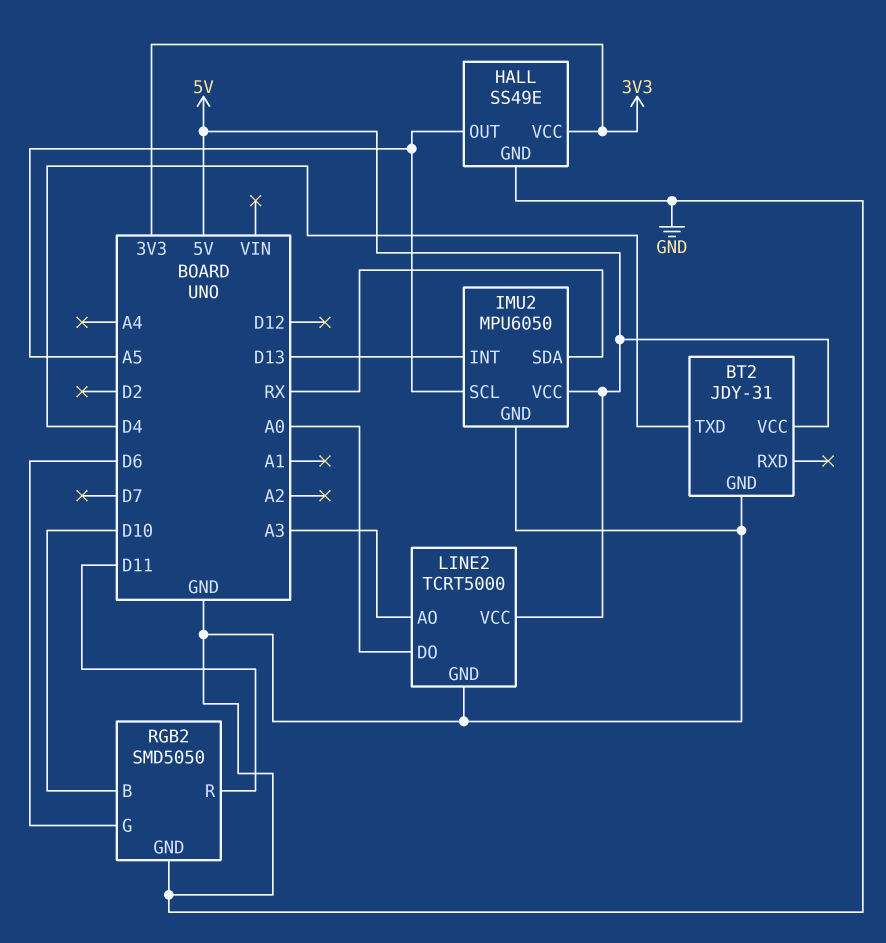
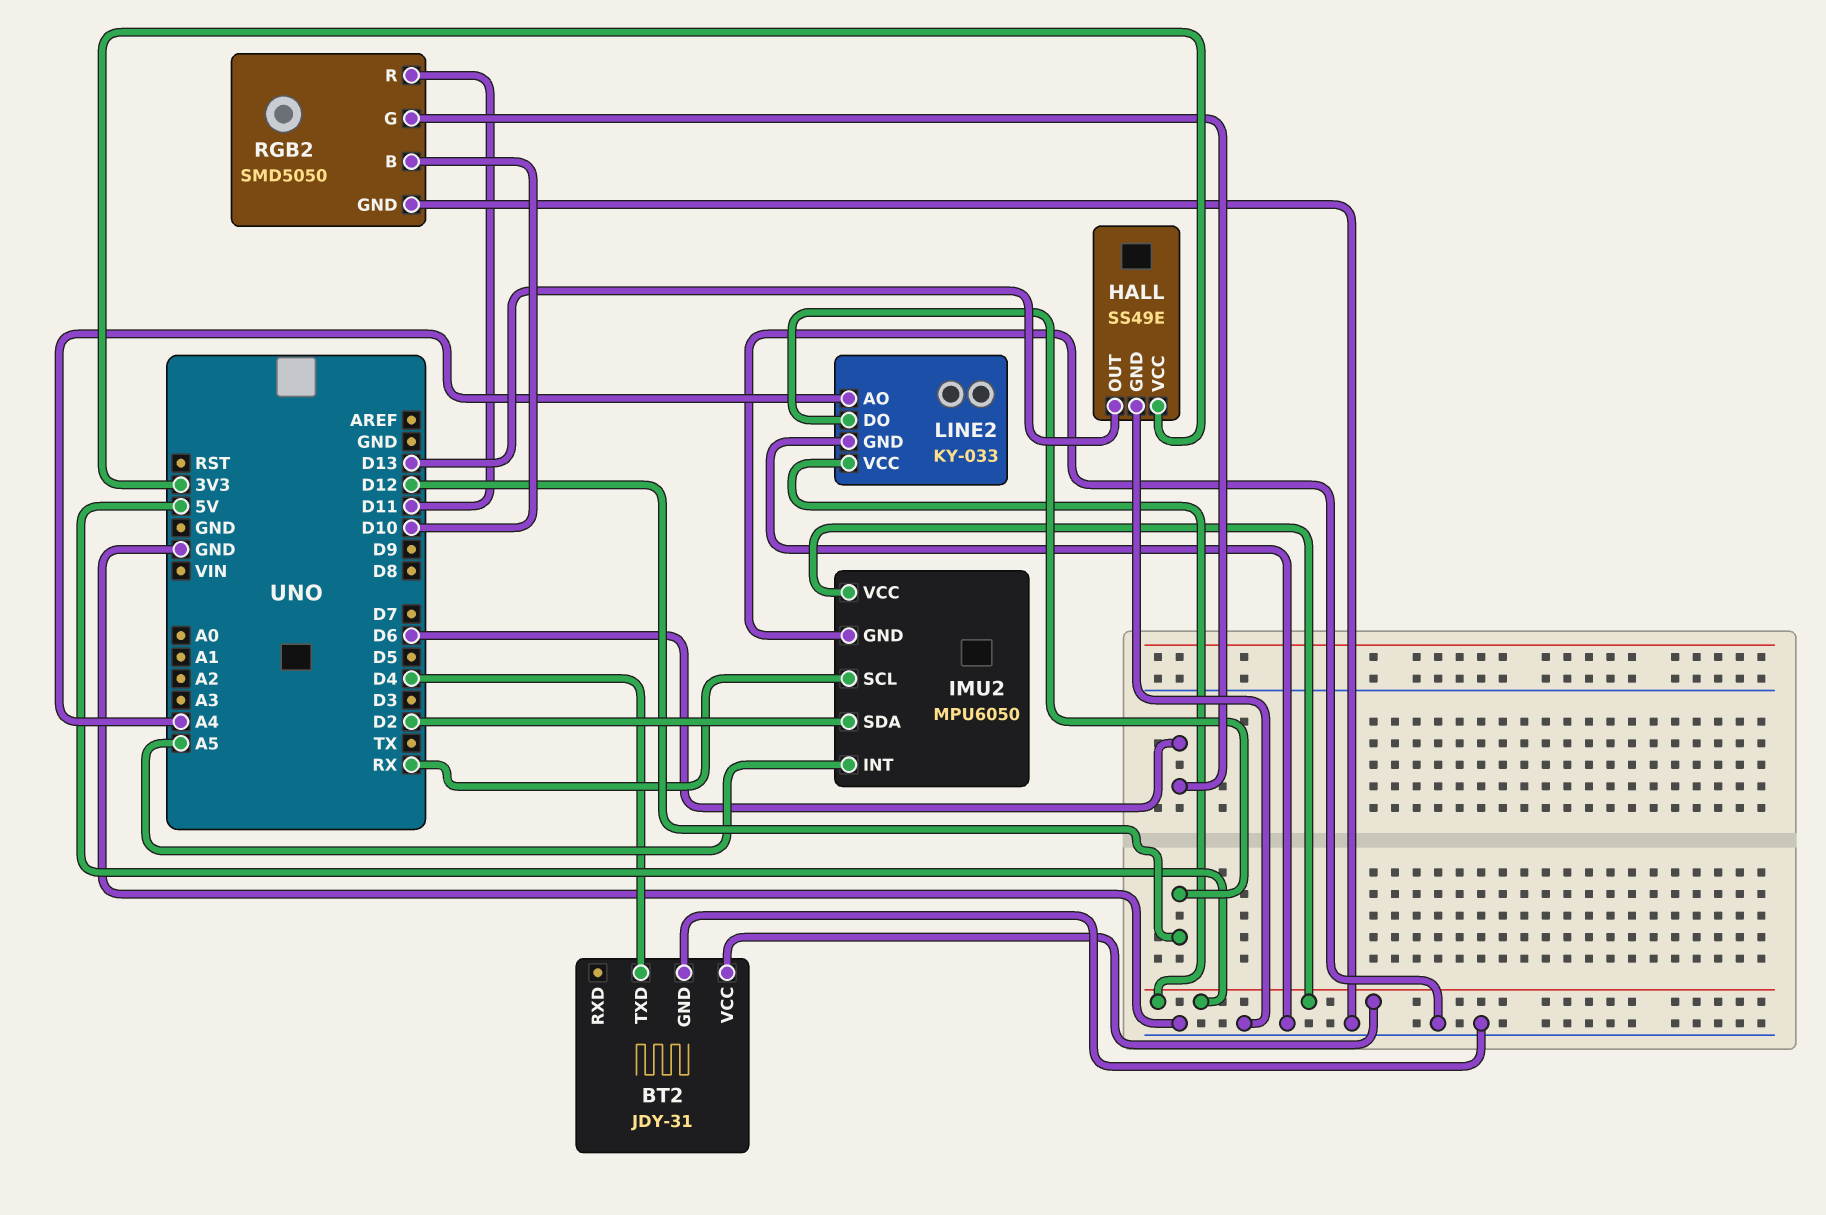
HALL pin OUT: A5 -> D13
IMU2 pin INT: D13 -> A5
IMU2 pin SCL: A5 -> RX
IMU2 pin SDA: RX -> D2
LINE2: TCRT5000 -> KY-033
LINE2 pin AO: A3 -> A4
LINE2 pin DO: A0 -> D12

